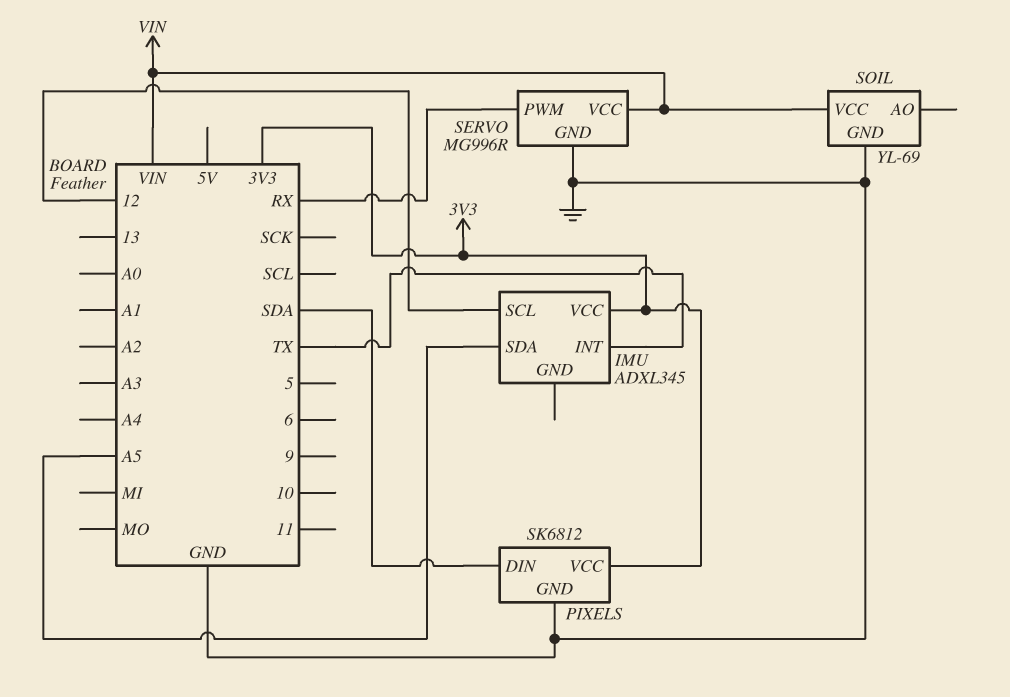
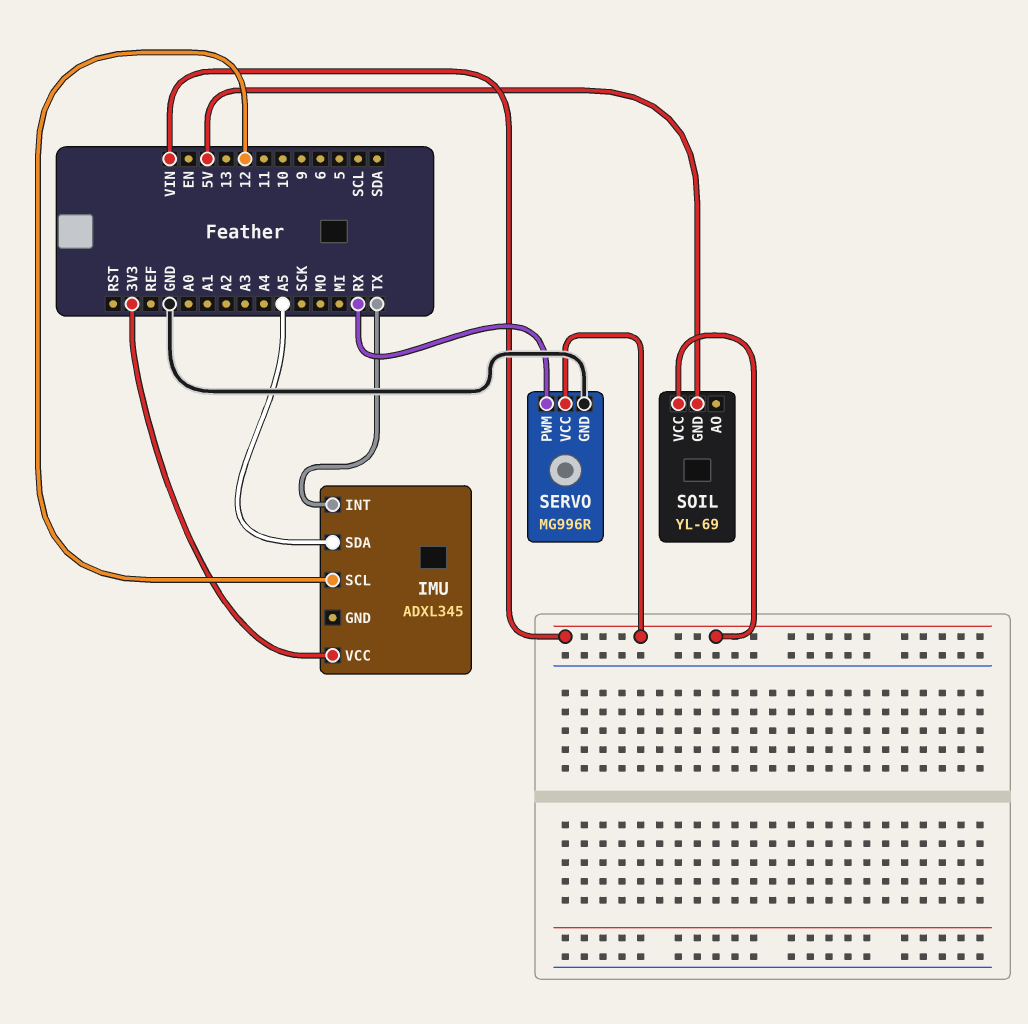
PIXELS: SK6812 -> none
PIXELS pin DIN: SDA -> none
PIXELS pin GND: GND -> none
PIXELS pin VCC: 3V3 -> none
SOIL pin GND: GND -> 5V

